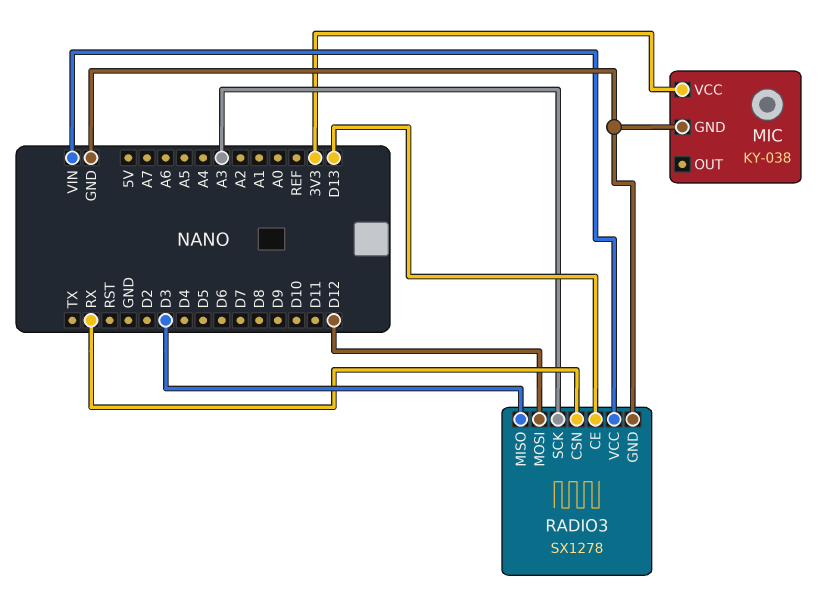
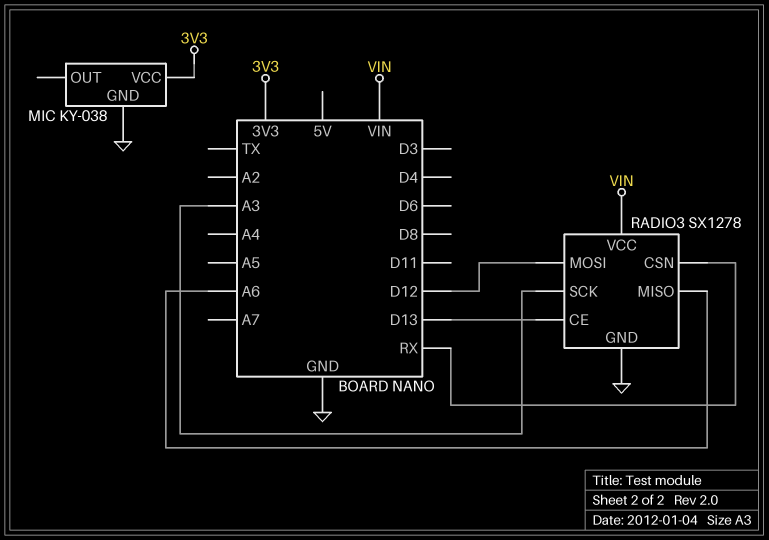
RADIO3 pin MISO: D3 -> A6

